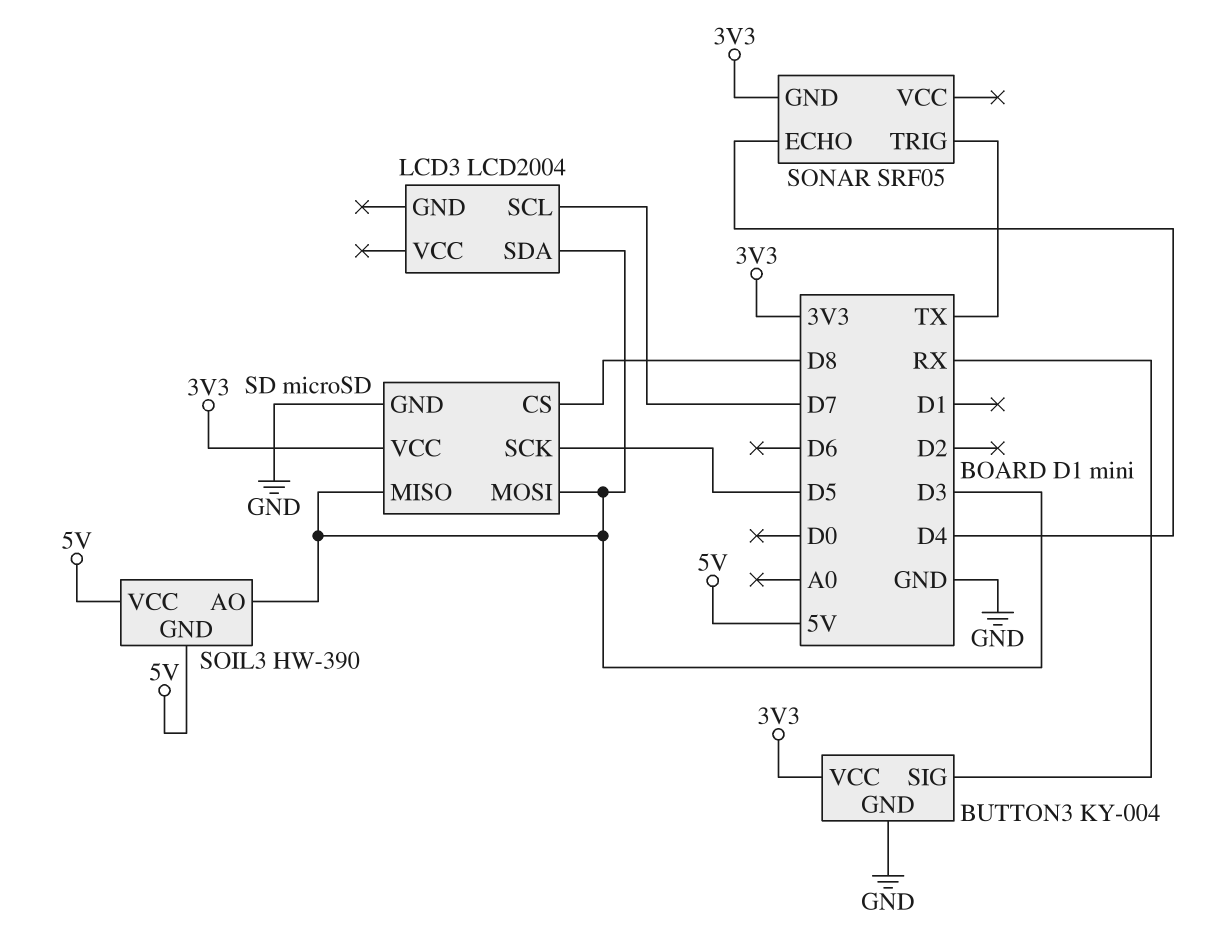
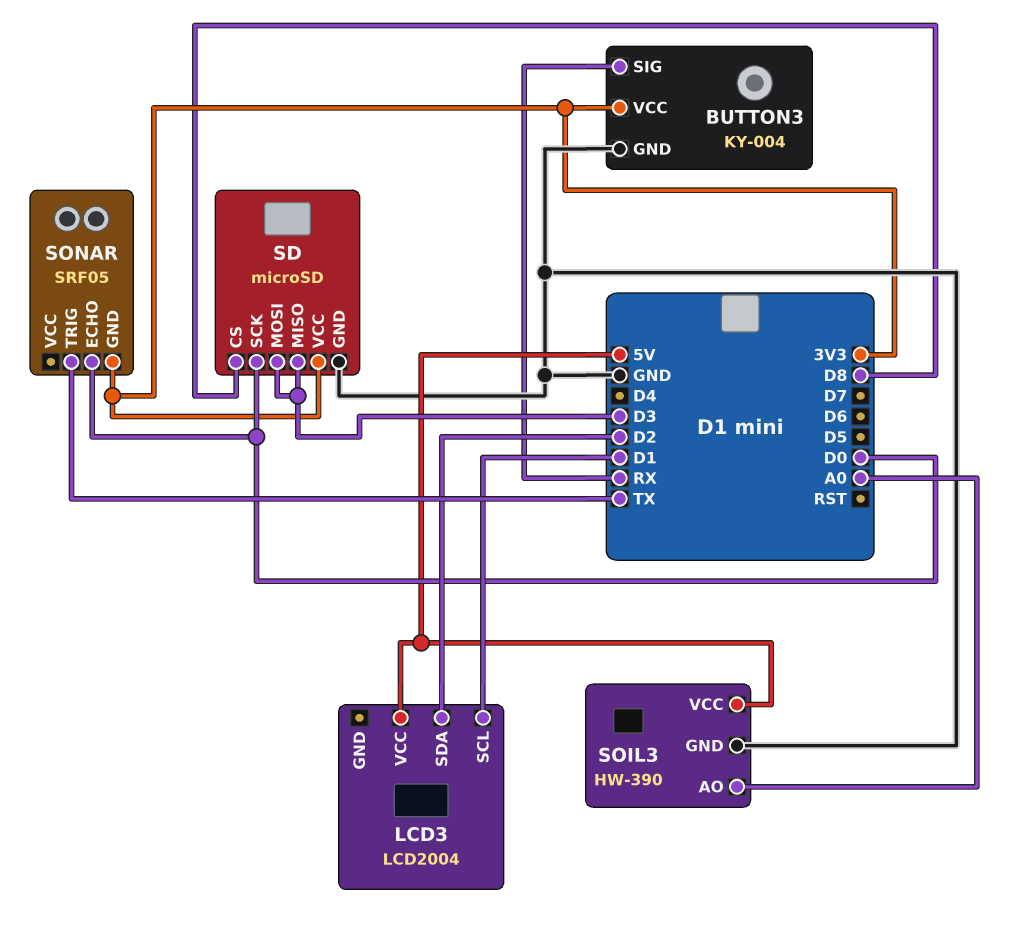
LCD3 pin SCL: D7 -> D1
LCD3 pin SDA: D3 -> D2
LCD3 pin VCC: none -> 5V
SD pin SCK: D5 -> D0
SOIL3 pin AO: D3 -> A0
SOIL3 pin GND: 5V -> GND
SONAR pin ECHO: D4 -> D0

